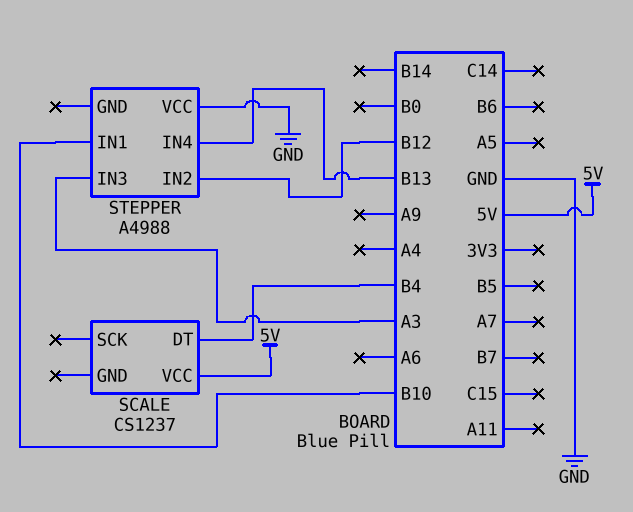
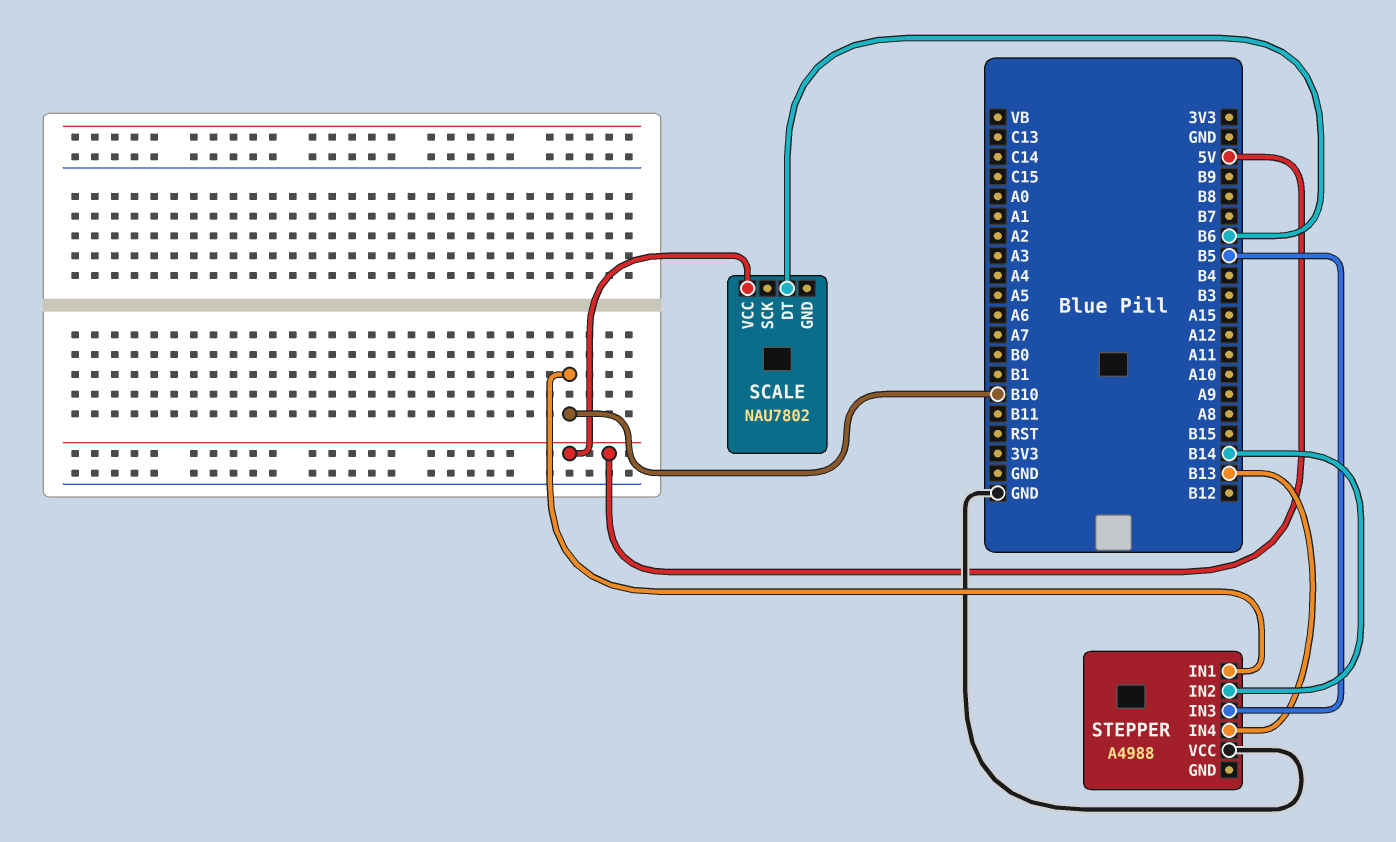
SCALE: CS1237 -> NAU7802
SCALE pin DT: B4 -> B6
STEPPER pin IN2: B12 -> B14
STEPPER pin IN3: A3 -> B5

